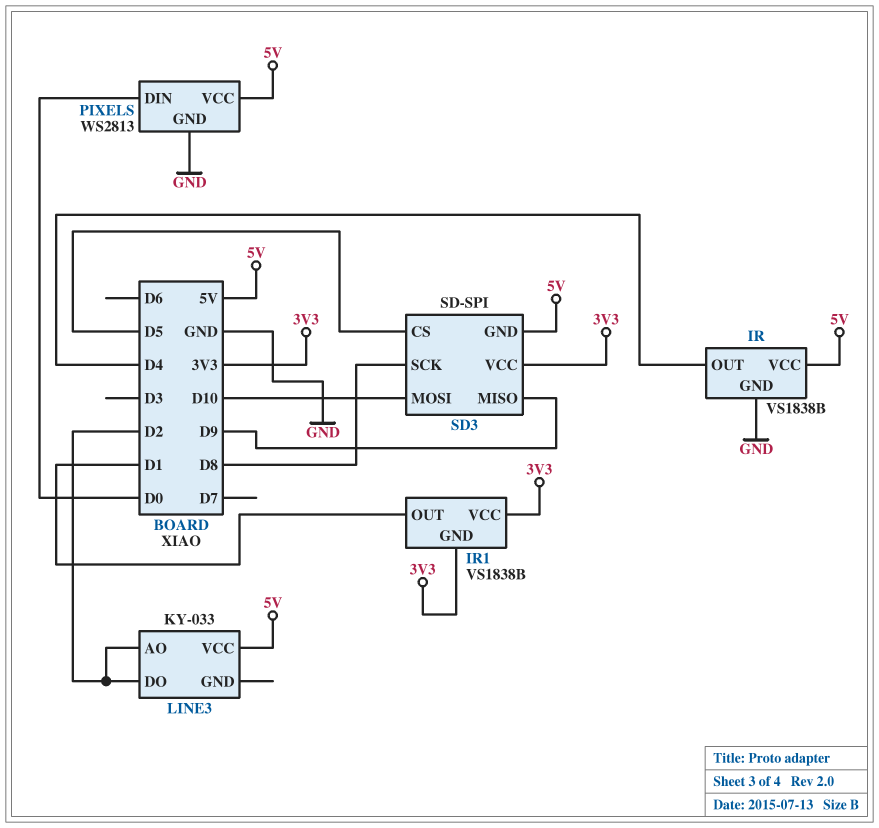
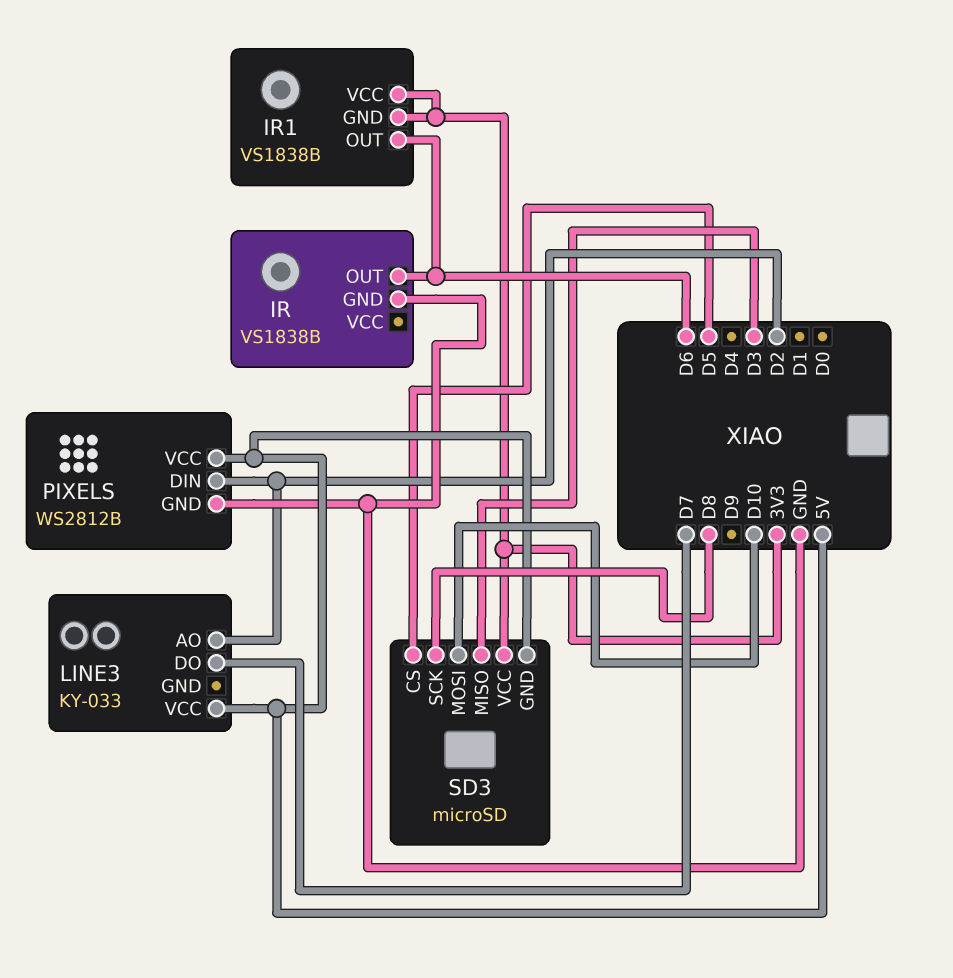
IR pin OUT: D4 -> D6
IR pin VCC: 5V -> none
IR1 pin OUT: D1 -> D6
LINE3 pin DO: D2 -> D7
PIXELS: WS2813 -> WS2812B
PIXELS pin DIN: D0 -> D2
SD3: SD-SPI -> microSD
SD3 pin MISO: D9 -> D3

